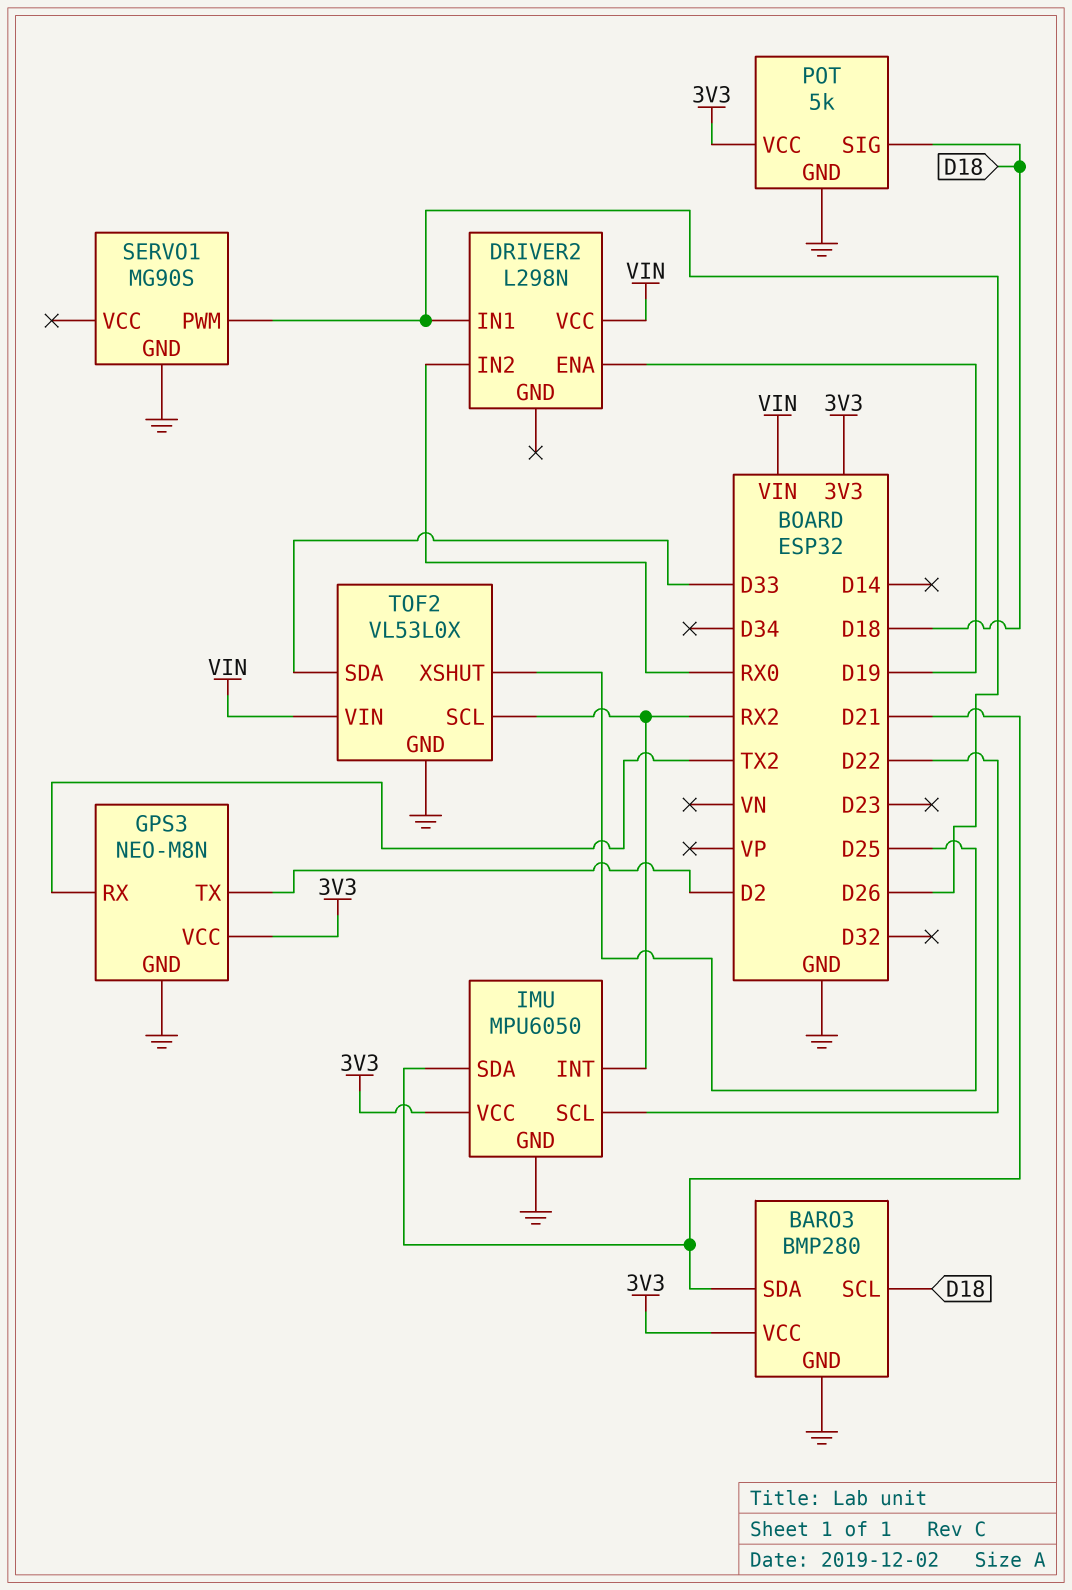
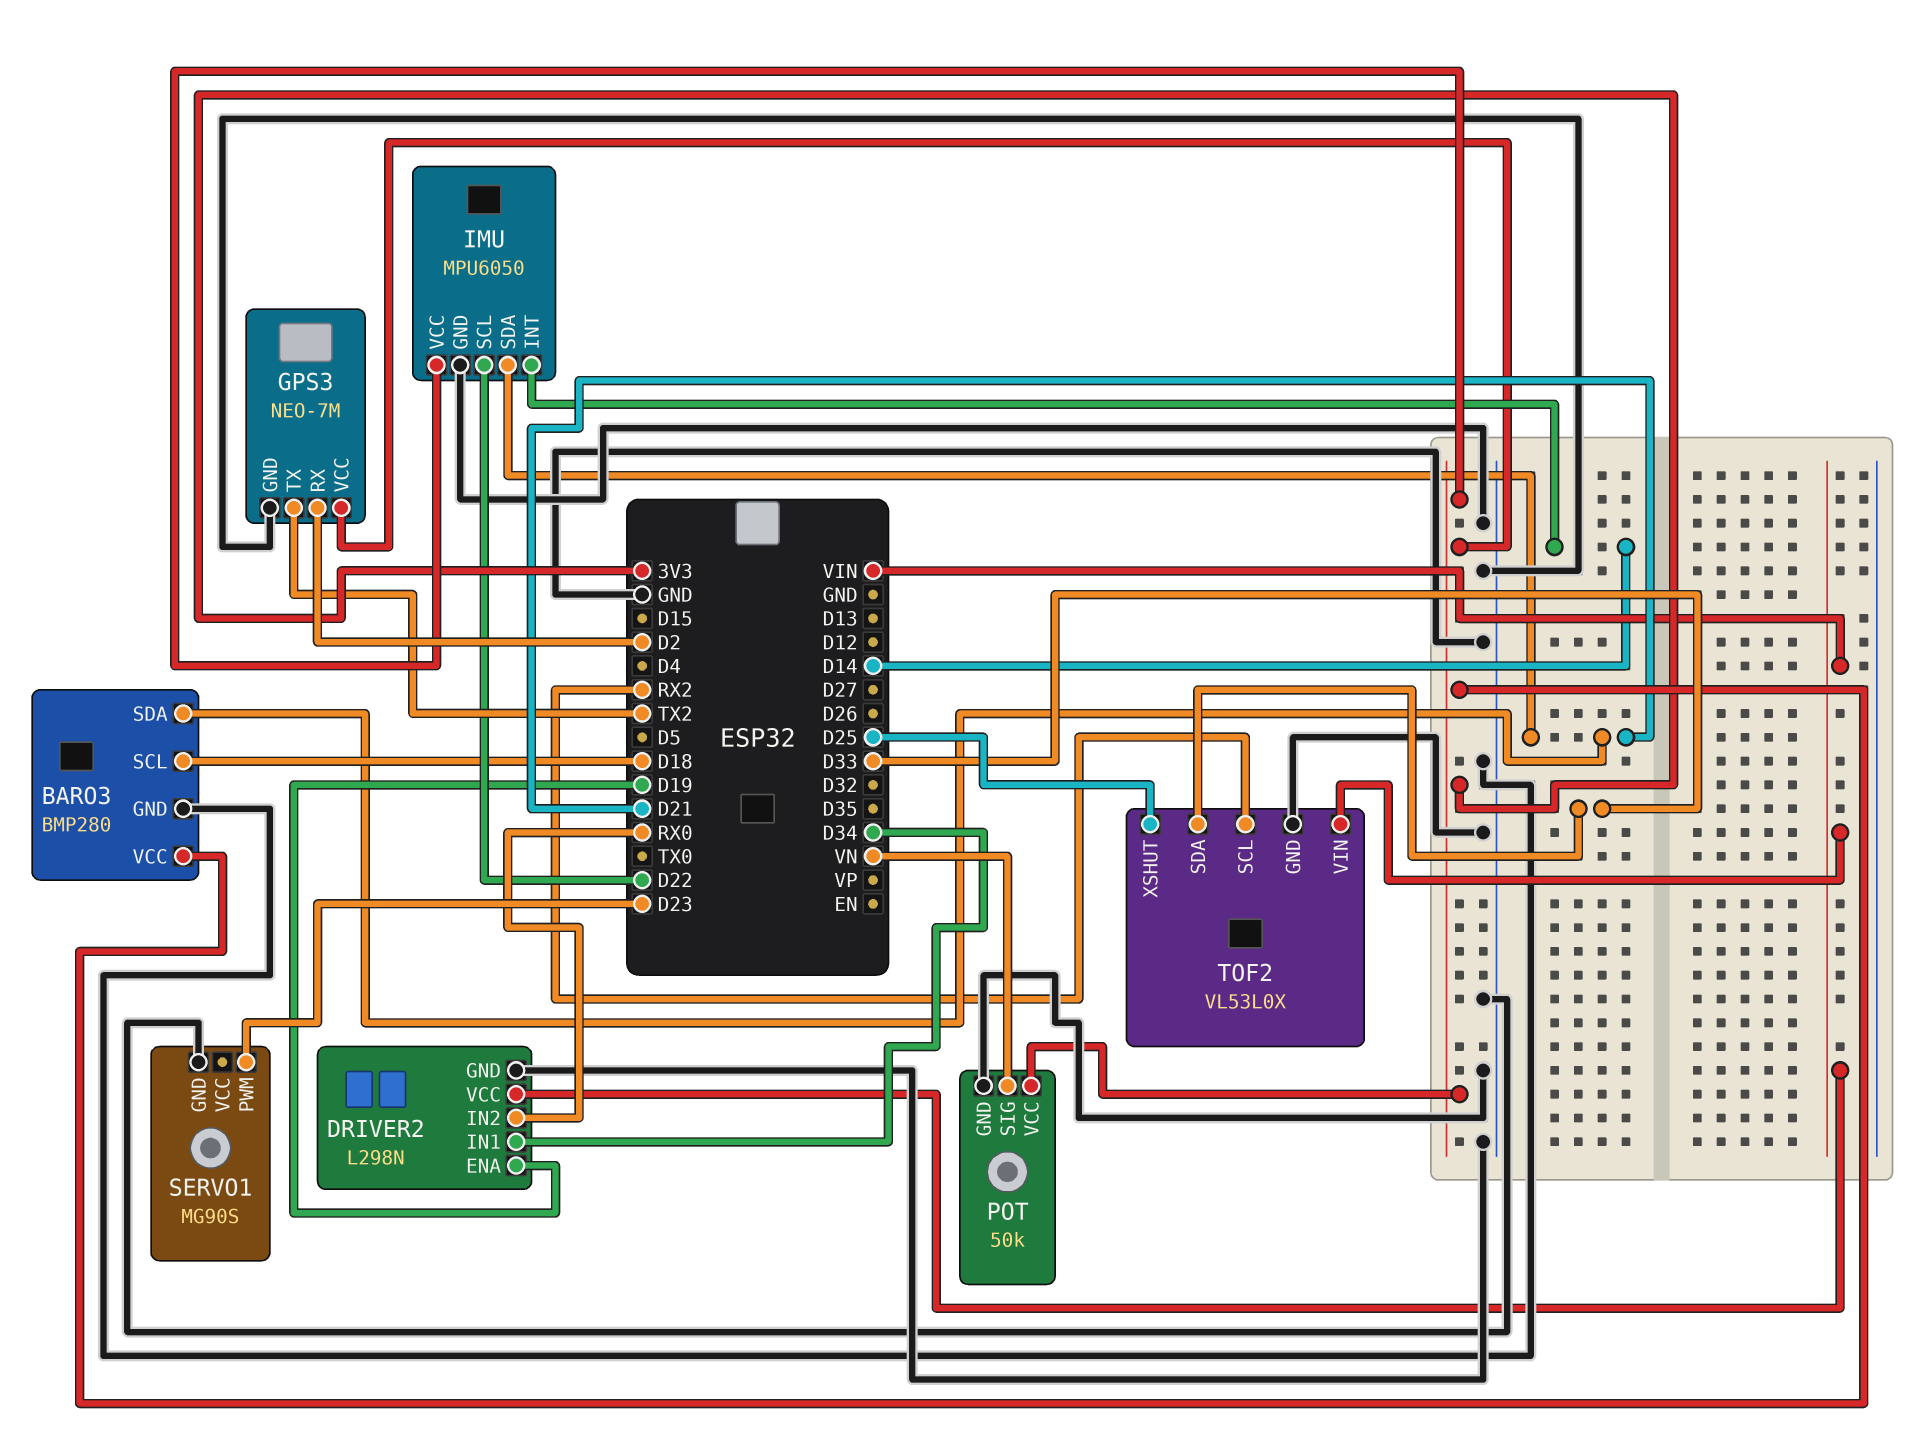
DRIVER2 pin GND: none -> GND
DRIVER2 pin IN1: D26 -> D34
GPS3: NEO-M8N -> NEO-7M
GPS3 pin RX: TX2 -> D2
GPS3 pin TX: D2 -> TX2
IMU pin INT: RX2 -> D14
POT: 5k -> 50k
POT pin SIG: D18 -> VN
SERVO1 pin PWM: D26 -> D23

